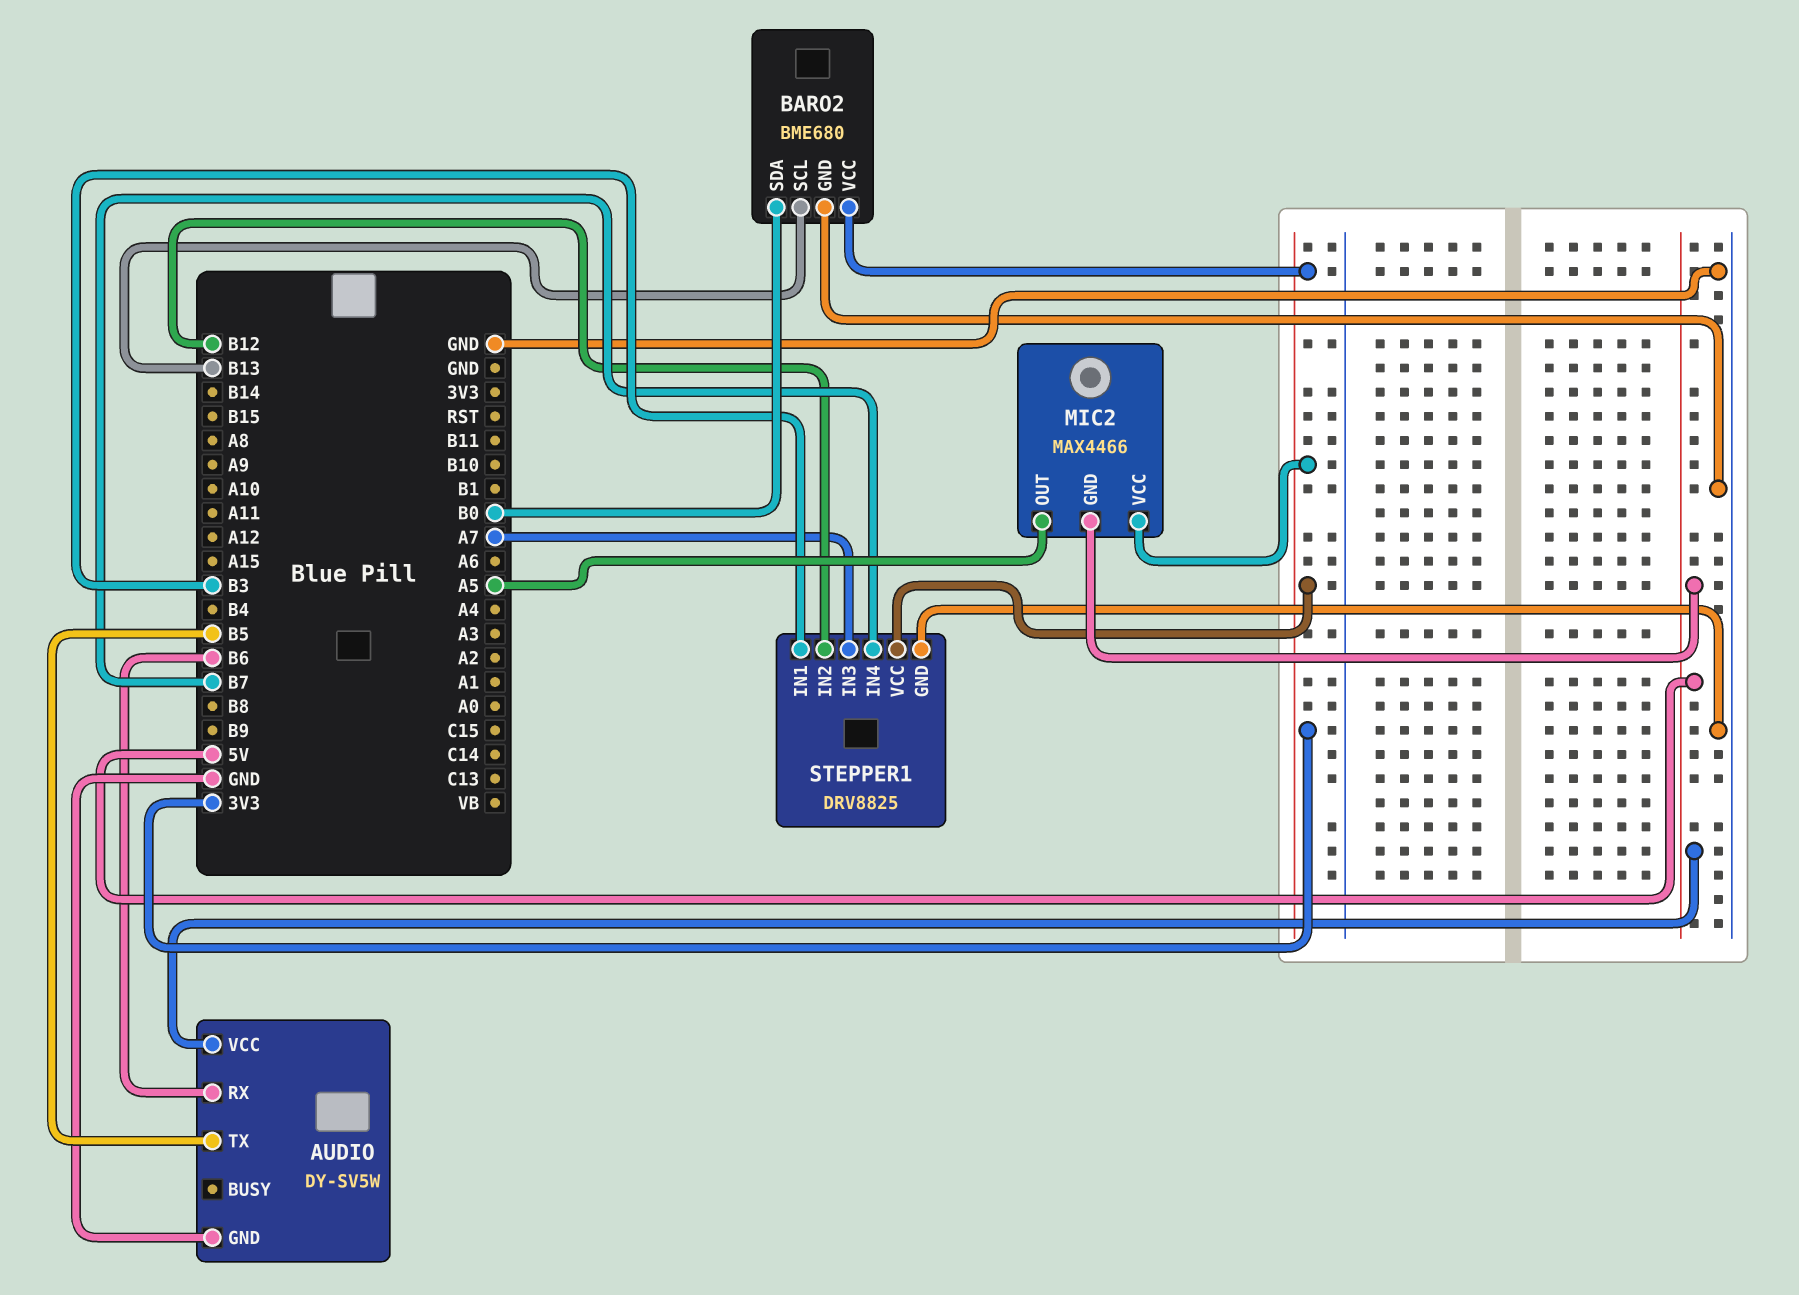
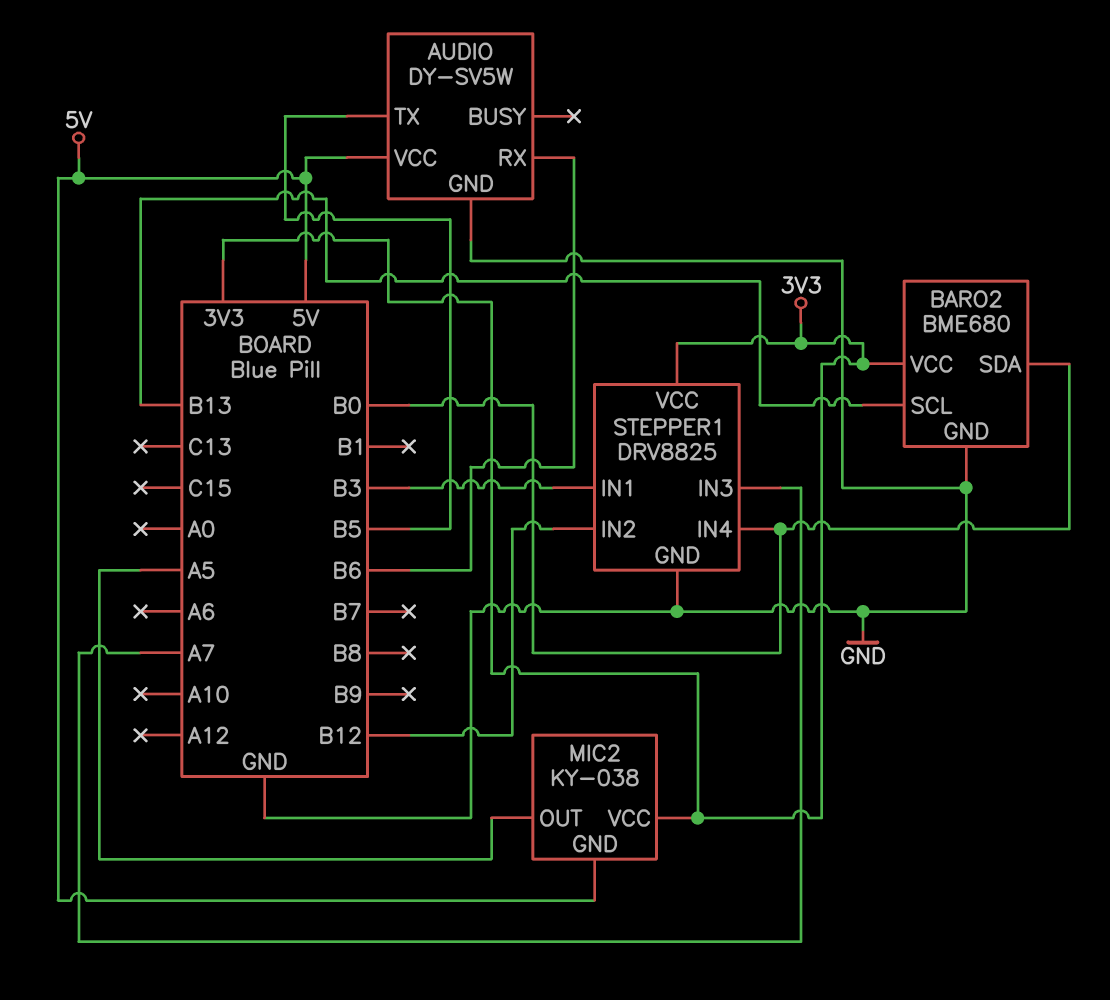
MIC2: MAX4466 -> KY-038
STEPPER1 pin IN4: B7 -> B0

